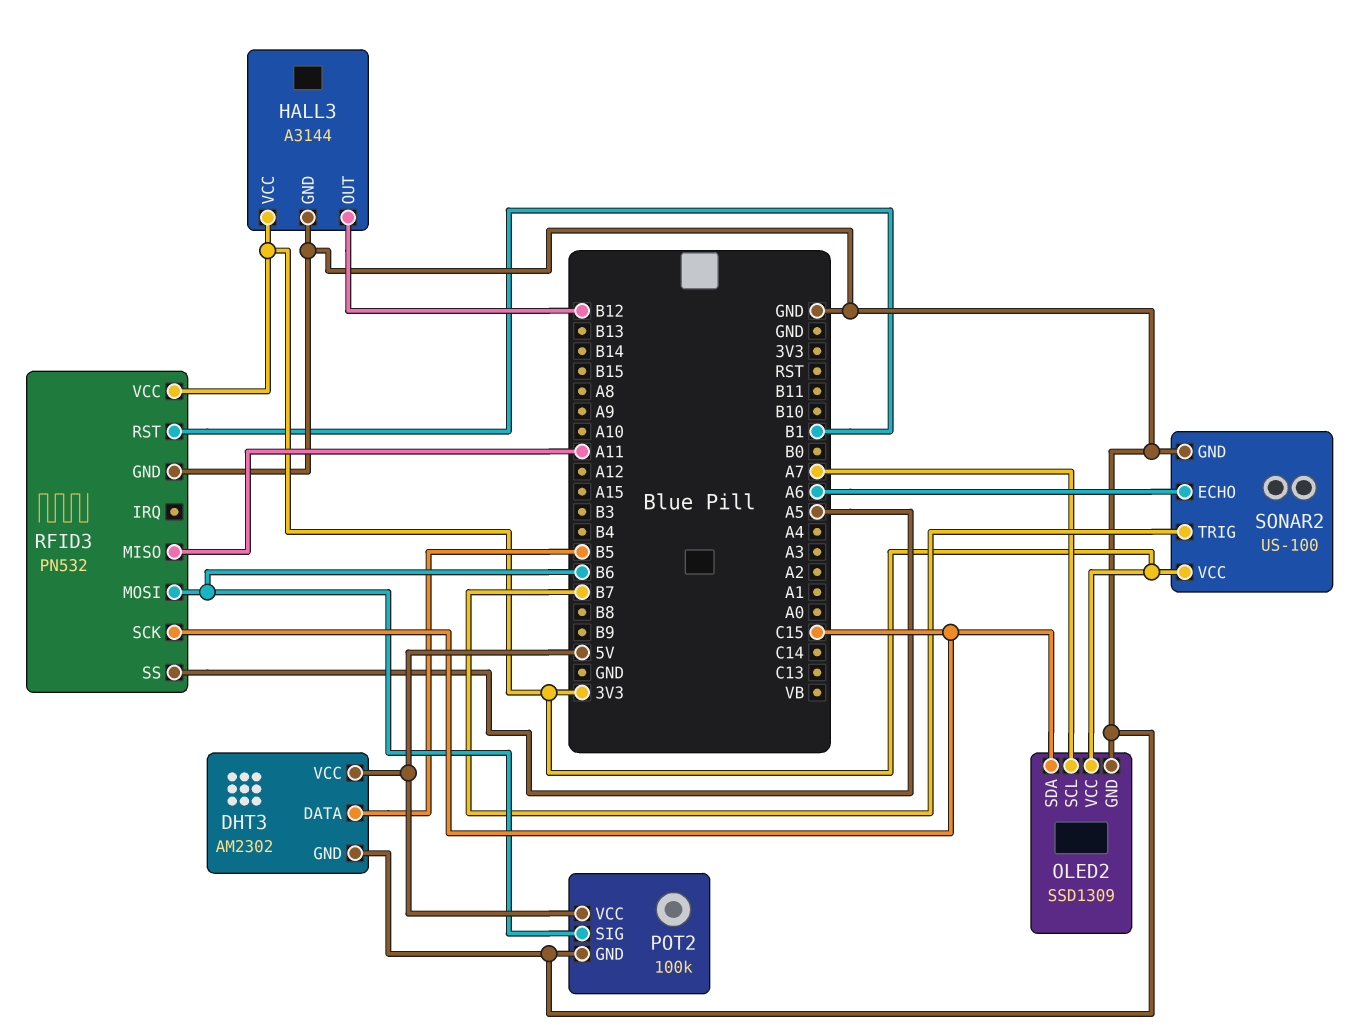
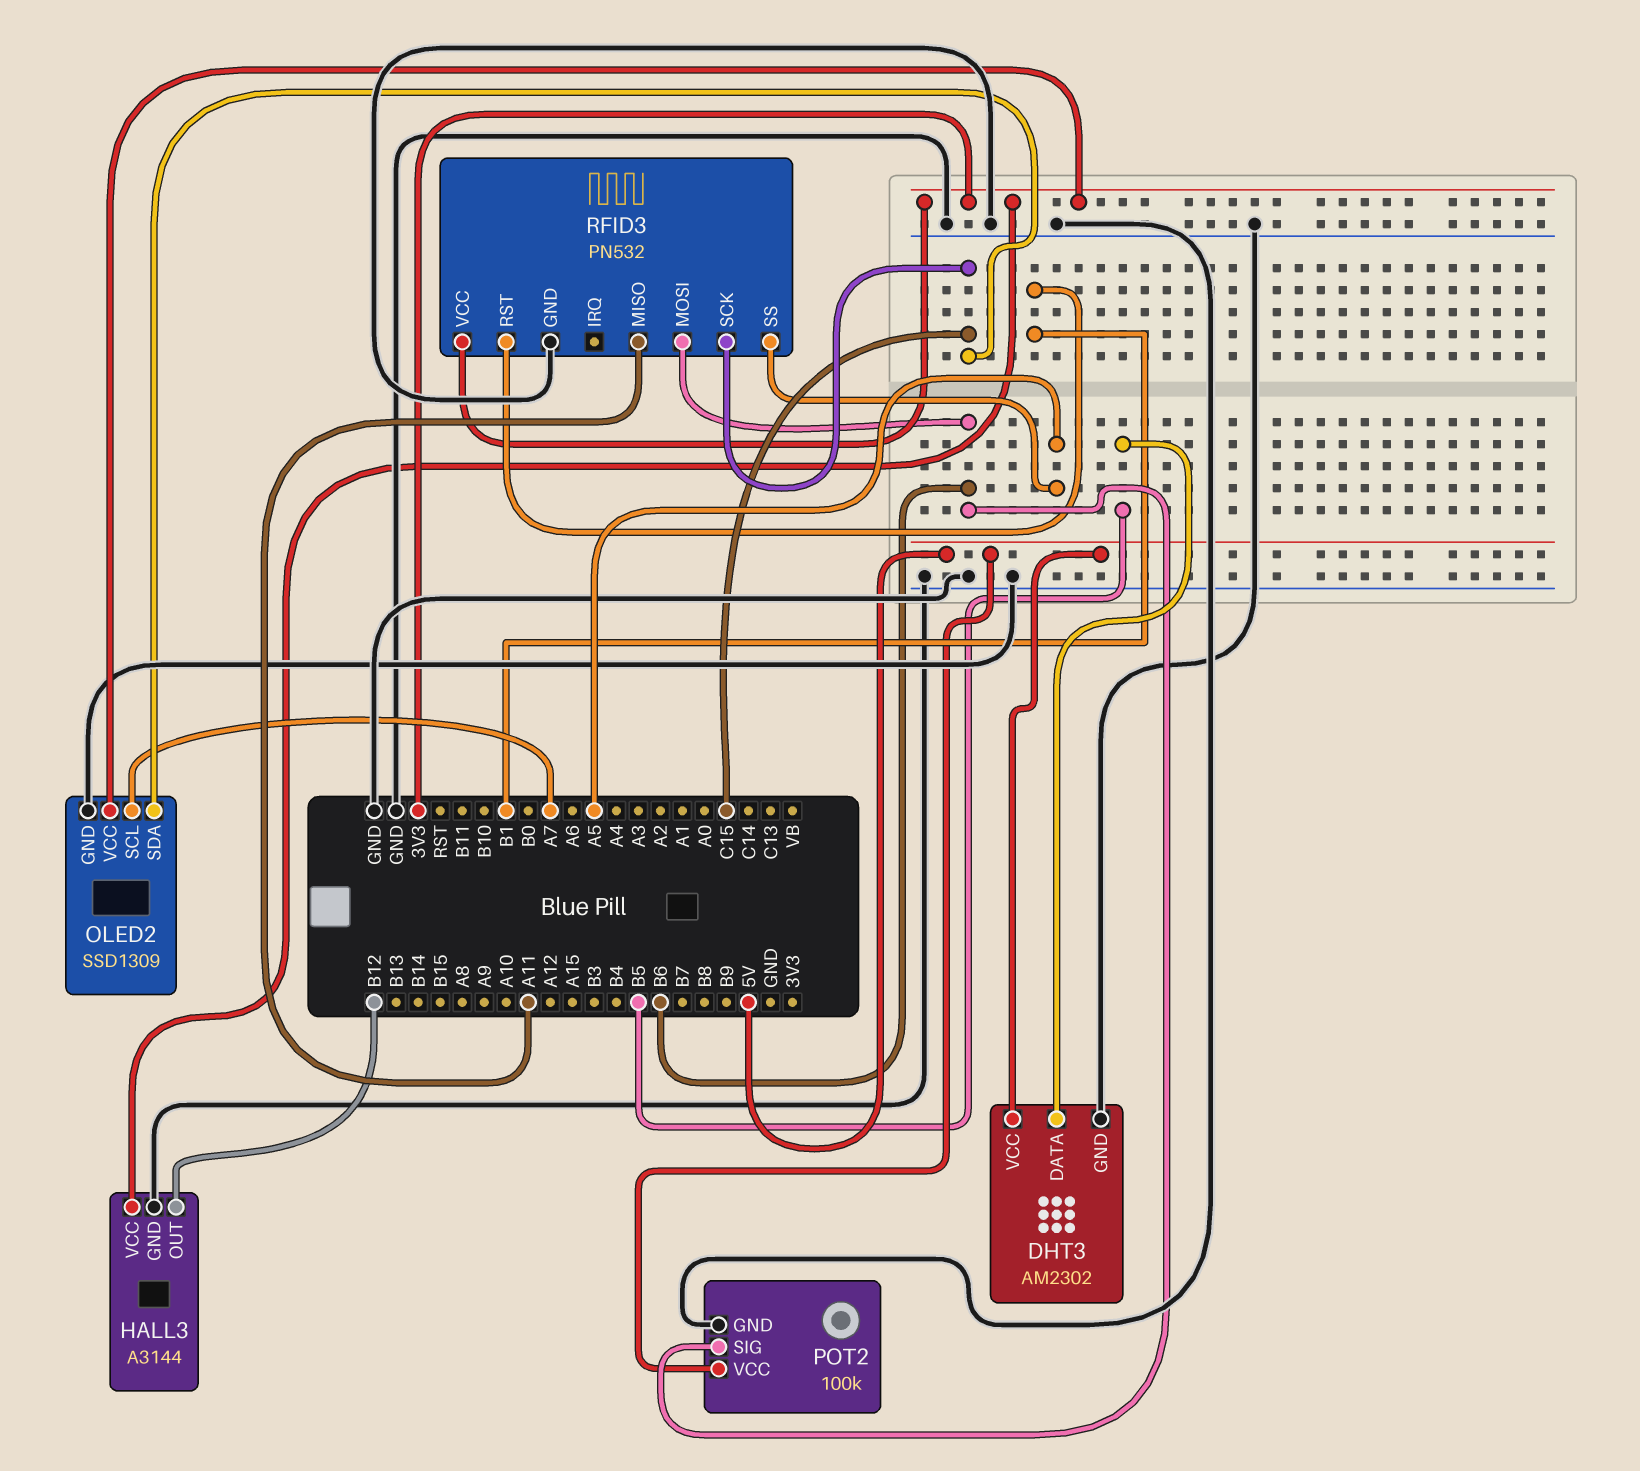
SONAR2: US-100 -> none
SONAR2 pin ECHO: A6 -> none
SONAR2 pin GND: GND -> none
SONAR2 pin TRIG: B7 -> none
SONAR2 pin VCC: 3V3 -> none

